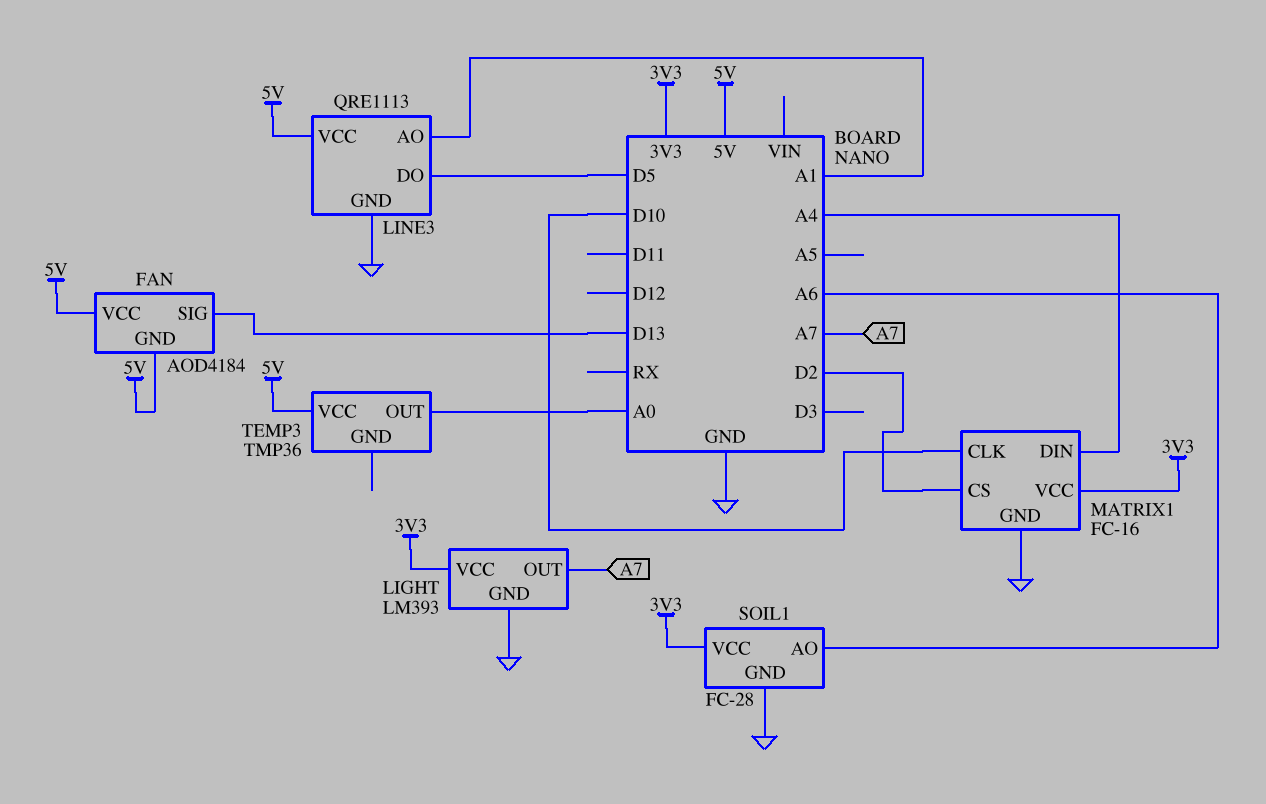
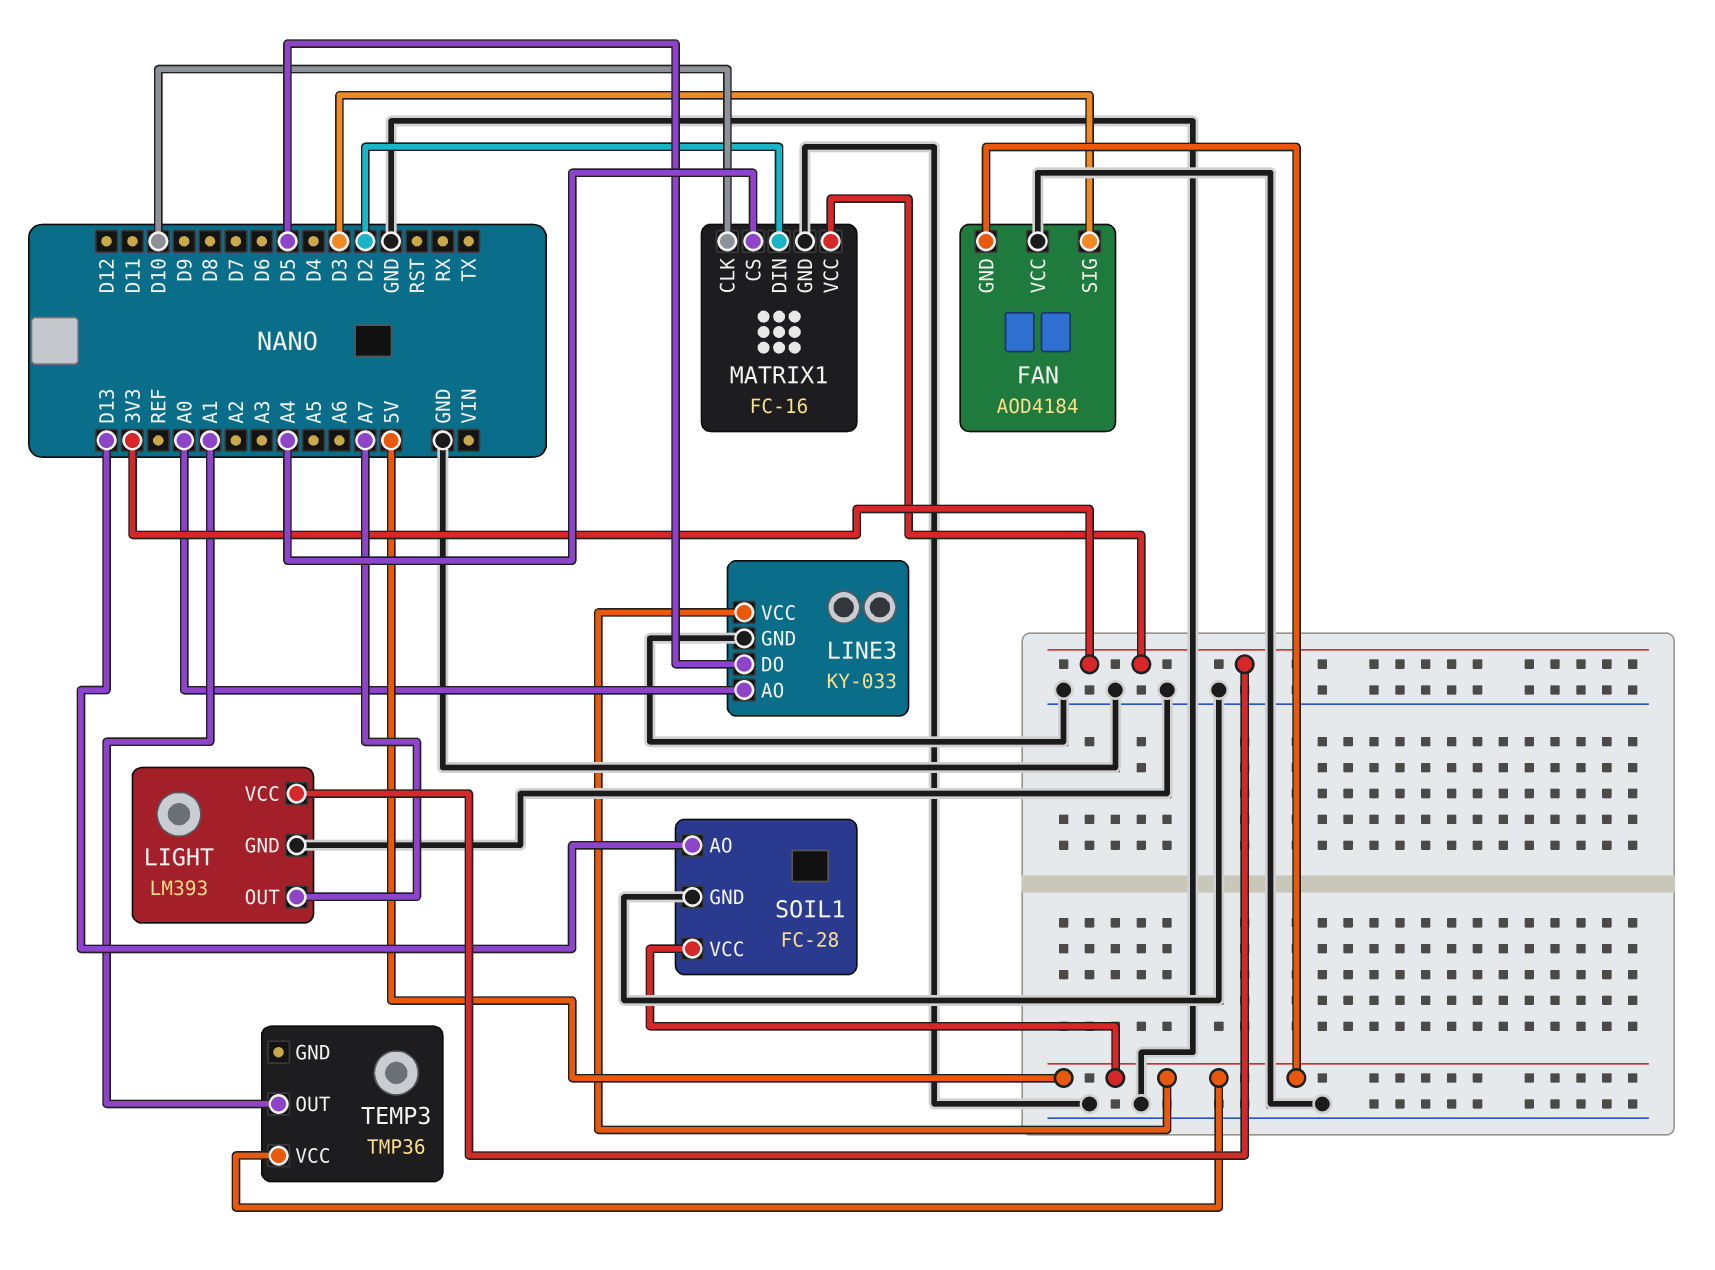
FAN pin SIG: D13 -> D3
FAN pin VCC: 5V -> GND
LINE3: QRE1113 -> KY-033
LINE3 pin AO: A1 -> A0
MATRIX1 pin CS: D2 -> A4
MATRIX1 pin DIN: A4 -> D2
SOIL1 pin AO: A6 -> D13
SOIL1 pin VCC: 3V3 -> 5V
TEMP3 pin OUT: A0 -> A1

